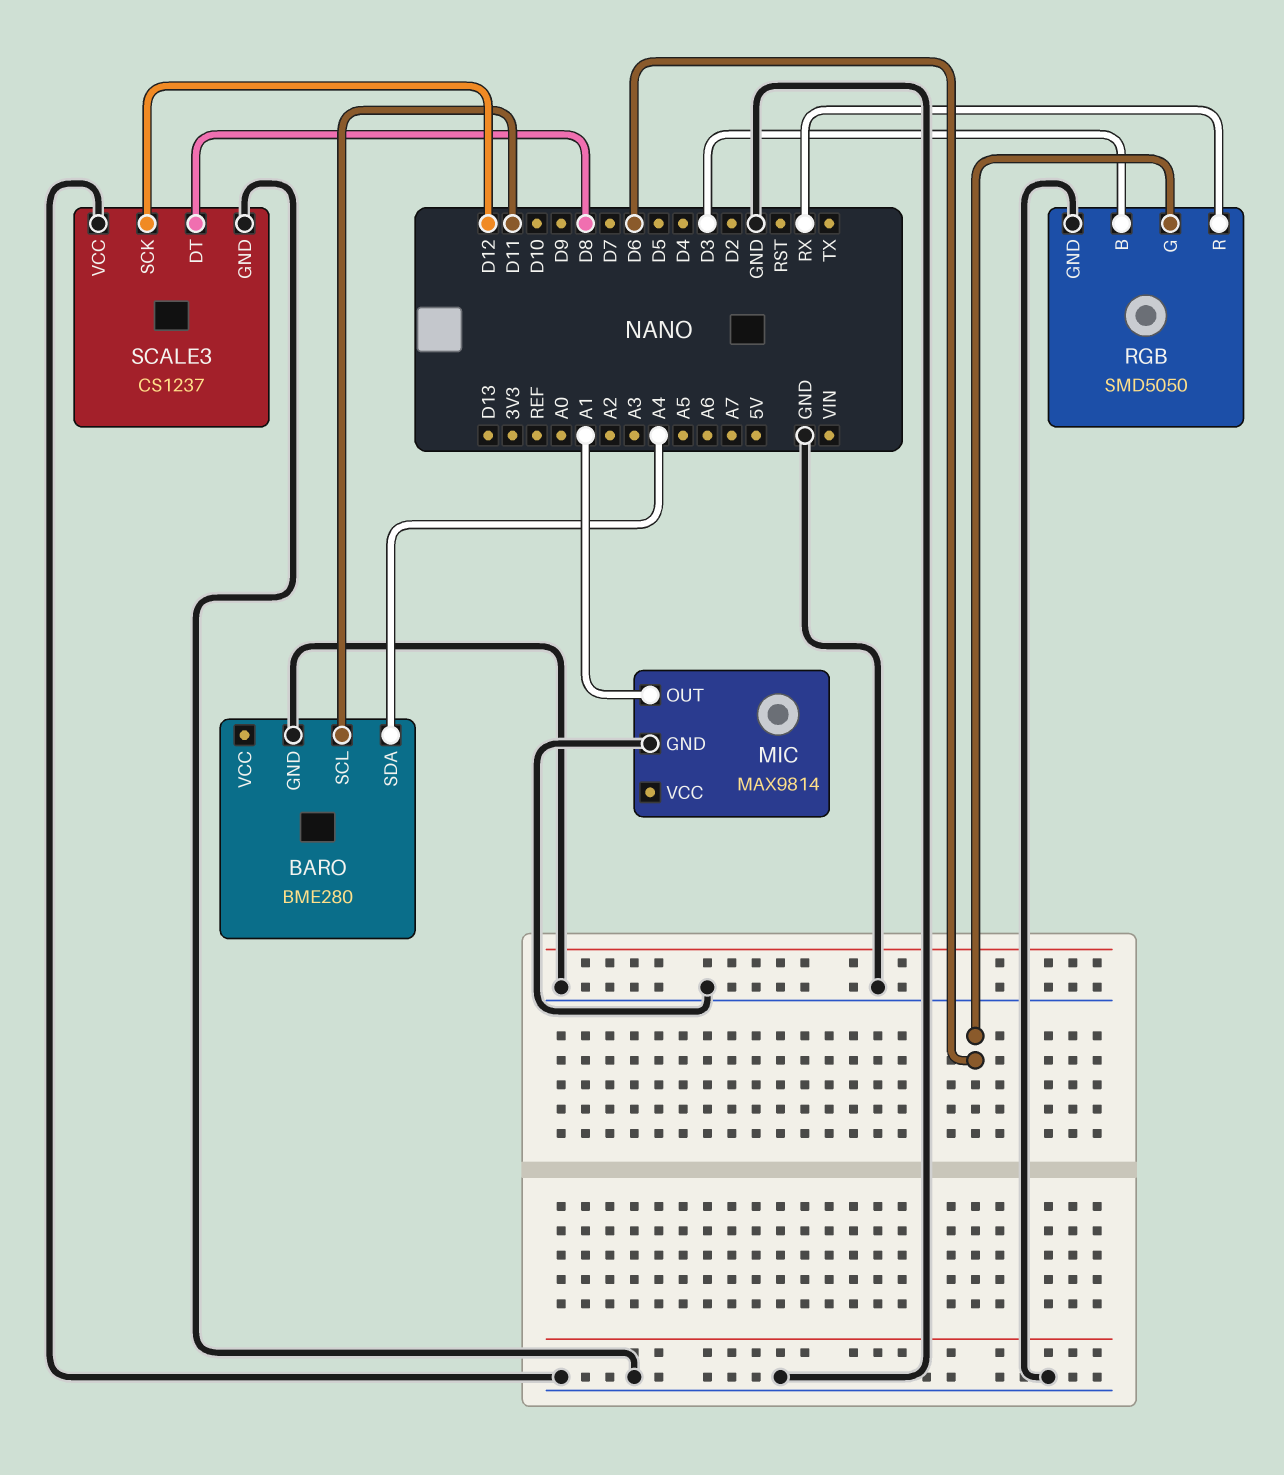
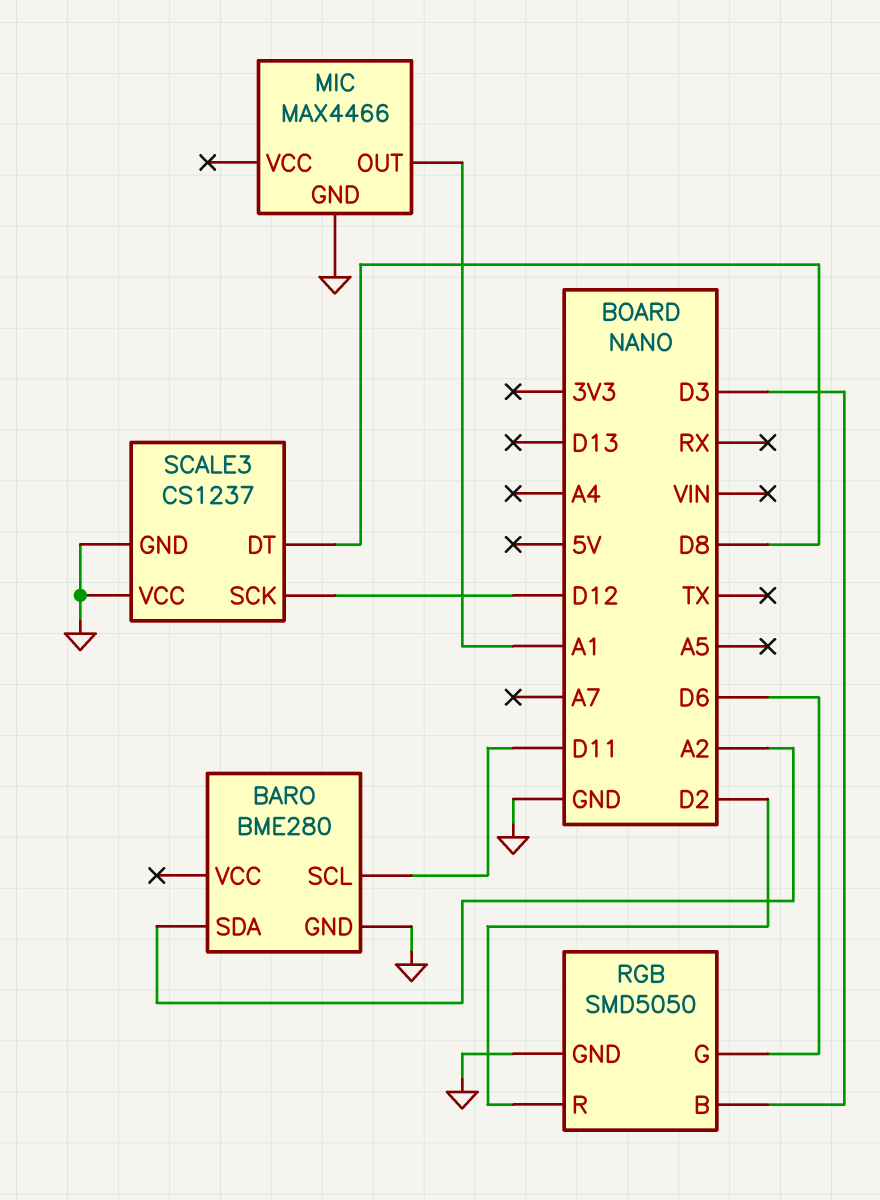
BARO pin SDA: A4 -> A2
MIC: MAX9814 -> MAX4466
RGB pin R: RX -> D2

